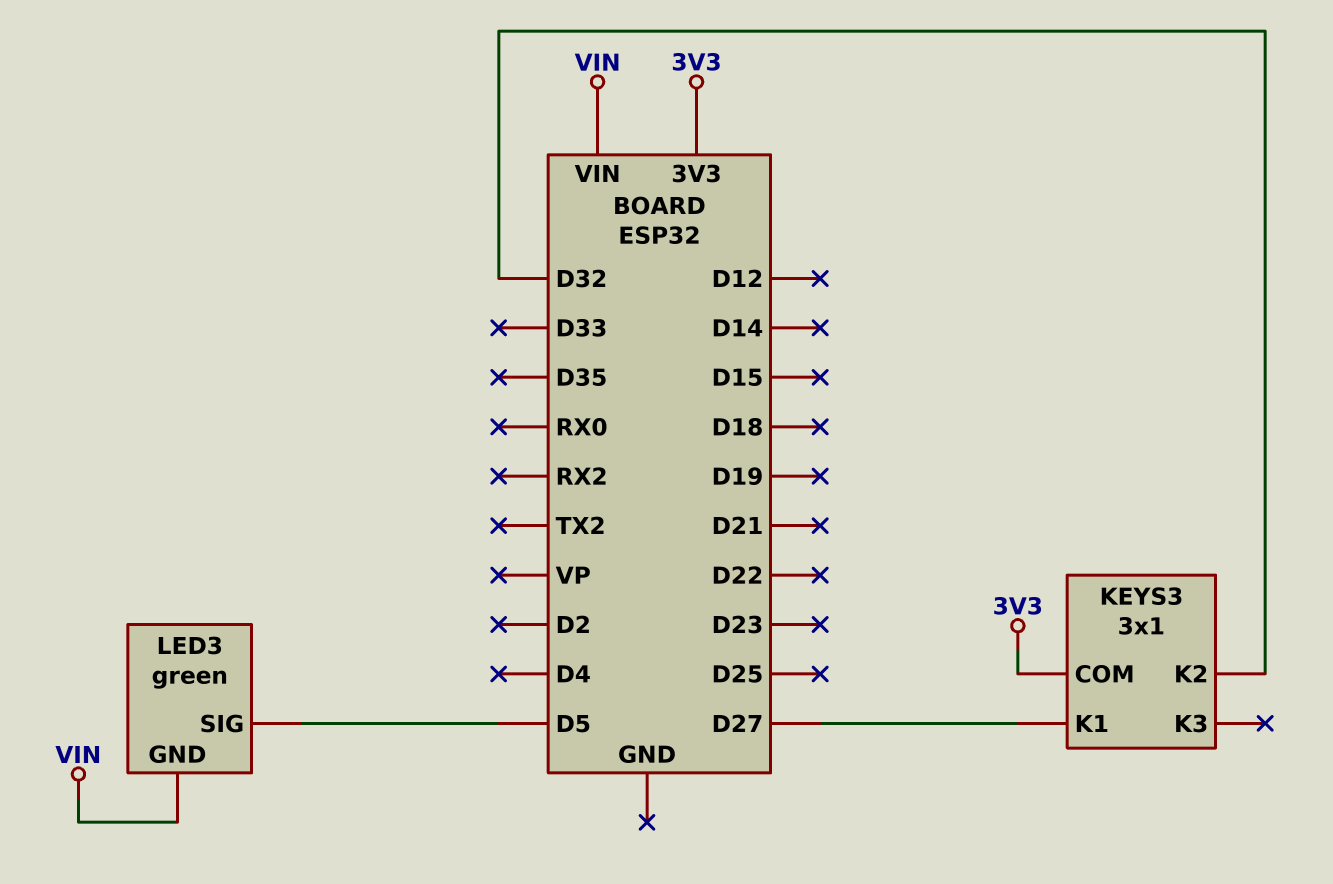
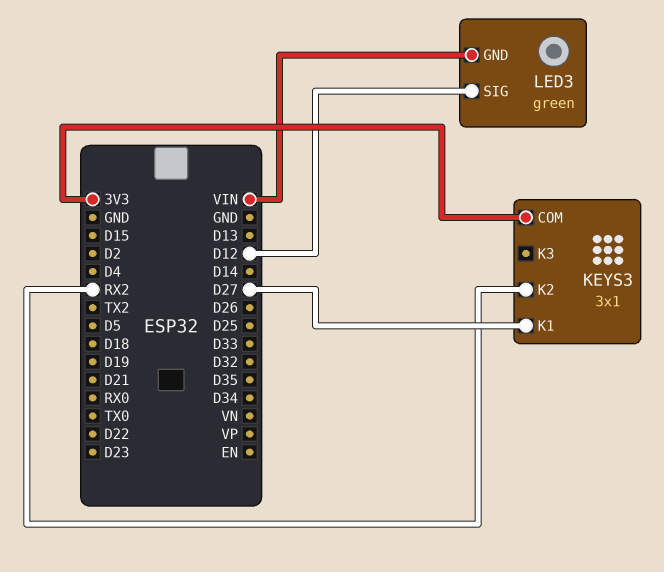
KEYS3 pin K2: D32 -> RX2
LED3 pin SIG: D5 -> D12

